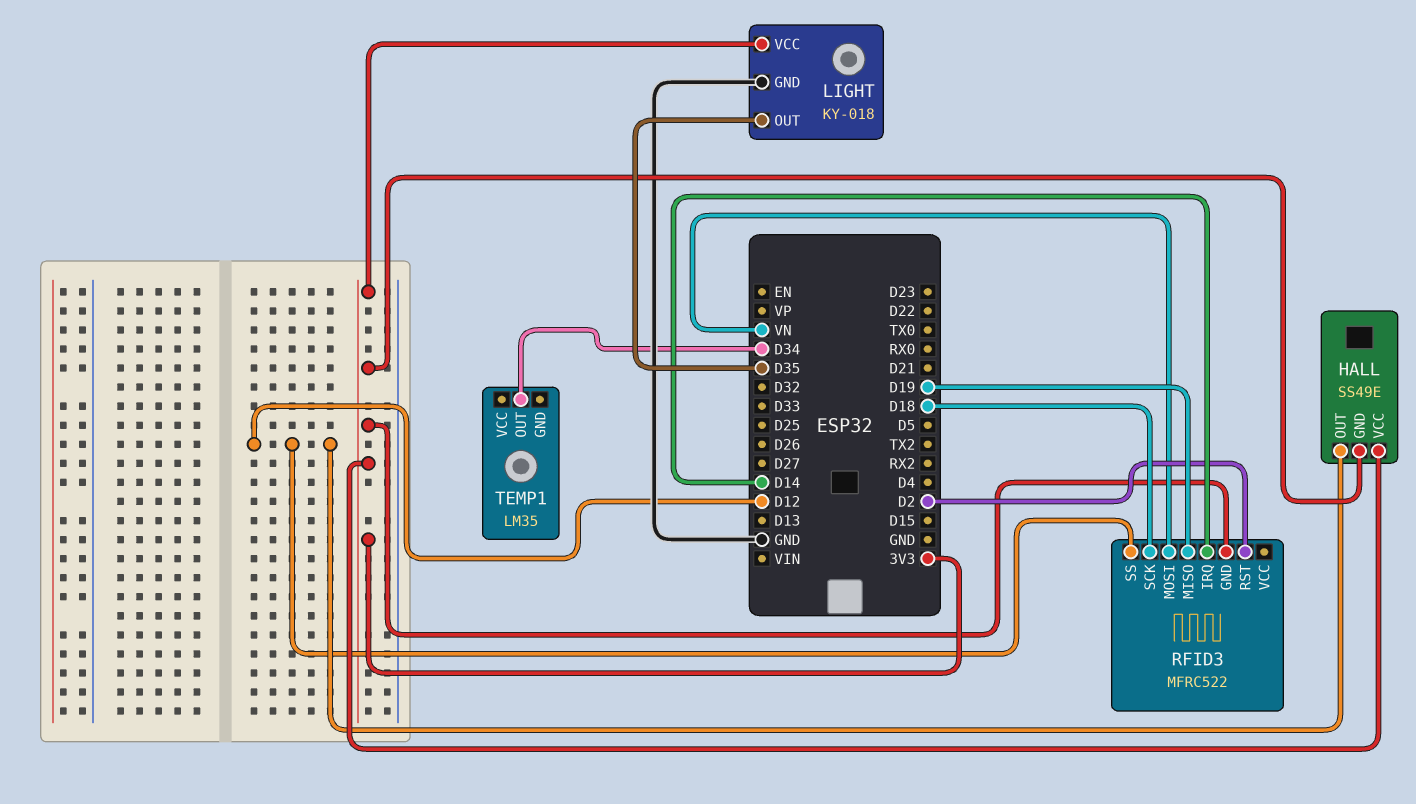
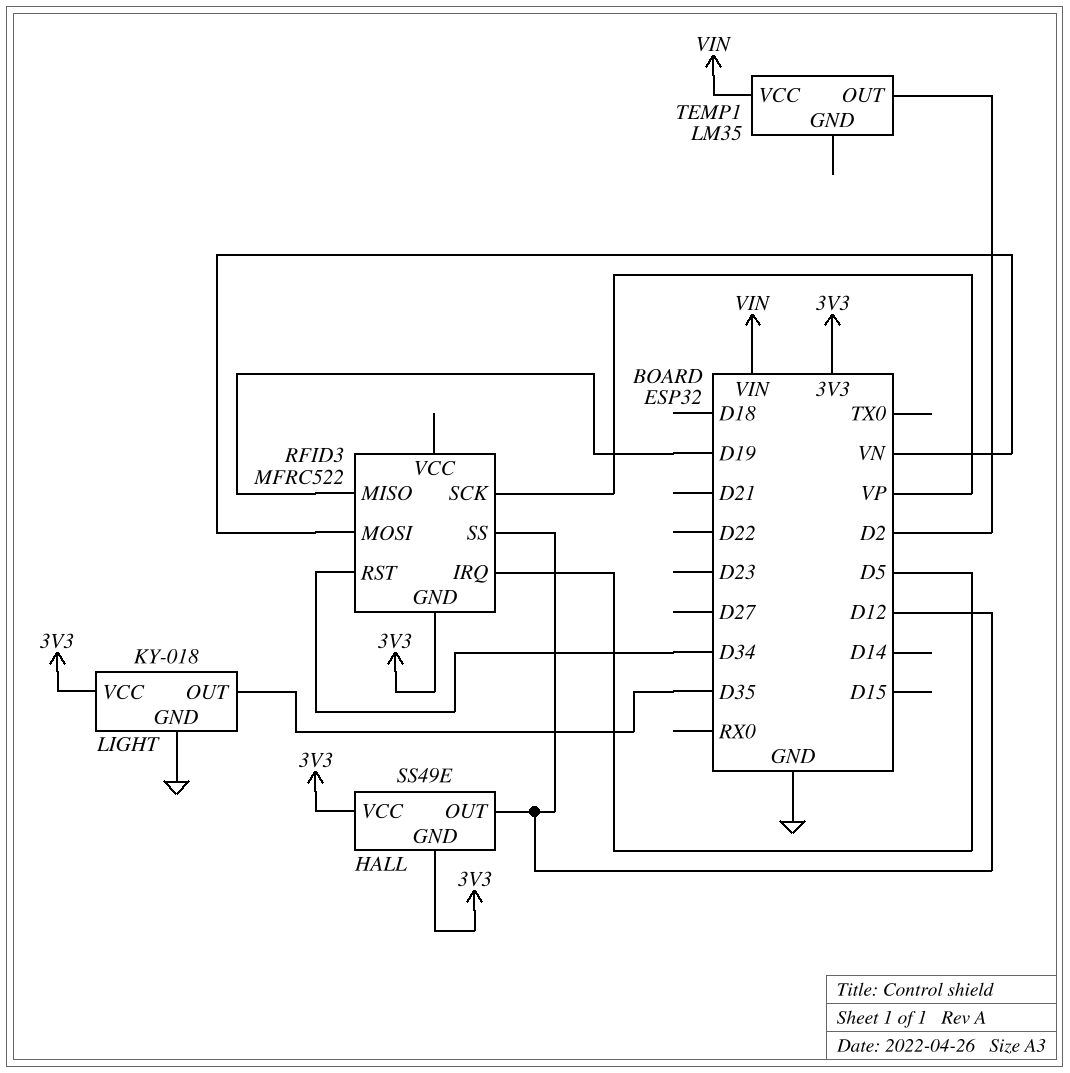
RFID3 pin IRQ: D14 -> D5
RFID3 pin RST: D2 -> D34
RFID3 pin SCK: D18 -> VP
TEMP1 pin OUT: D34 -> D2
TEMP1 pin VCC: none -> VIN

